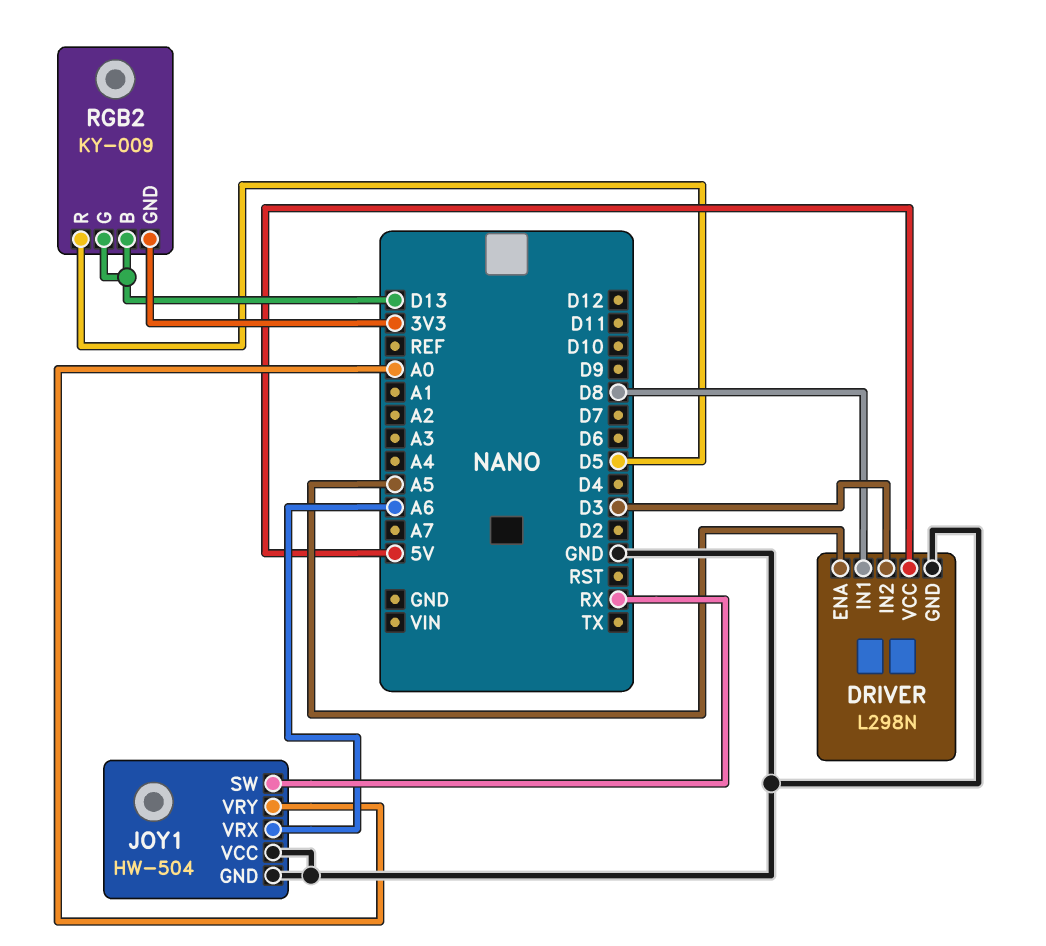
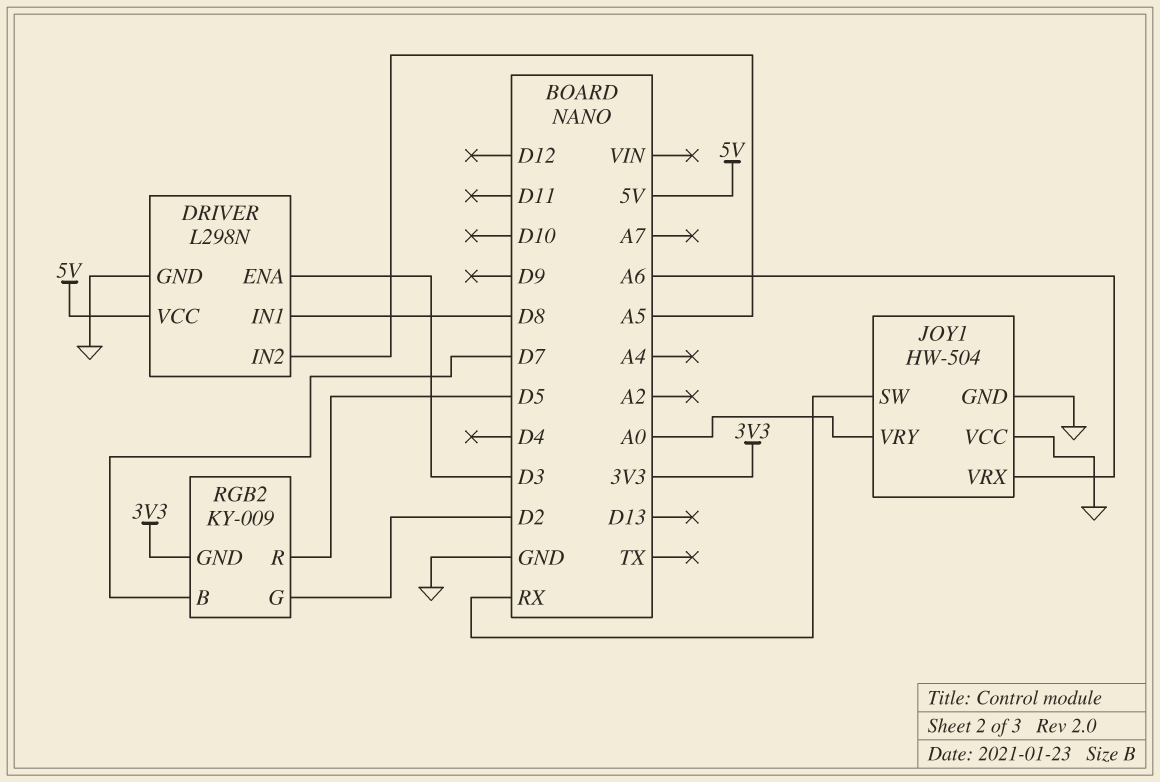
DRIVER pin ENA: A5 -> D3
DRIVER pin IN2: D3 -> A5
RGB2 pin B: D13 -> D7
RGB2 pin G: D13 -> D2

